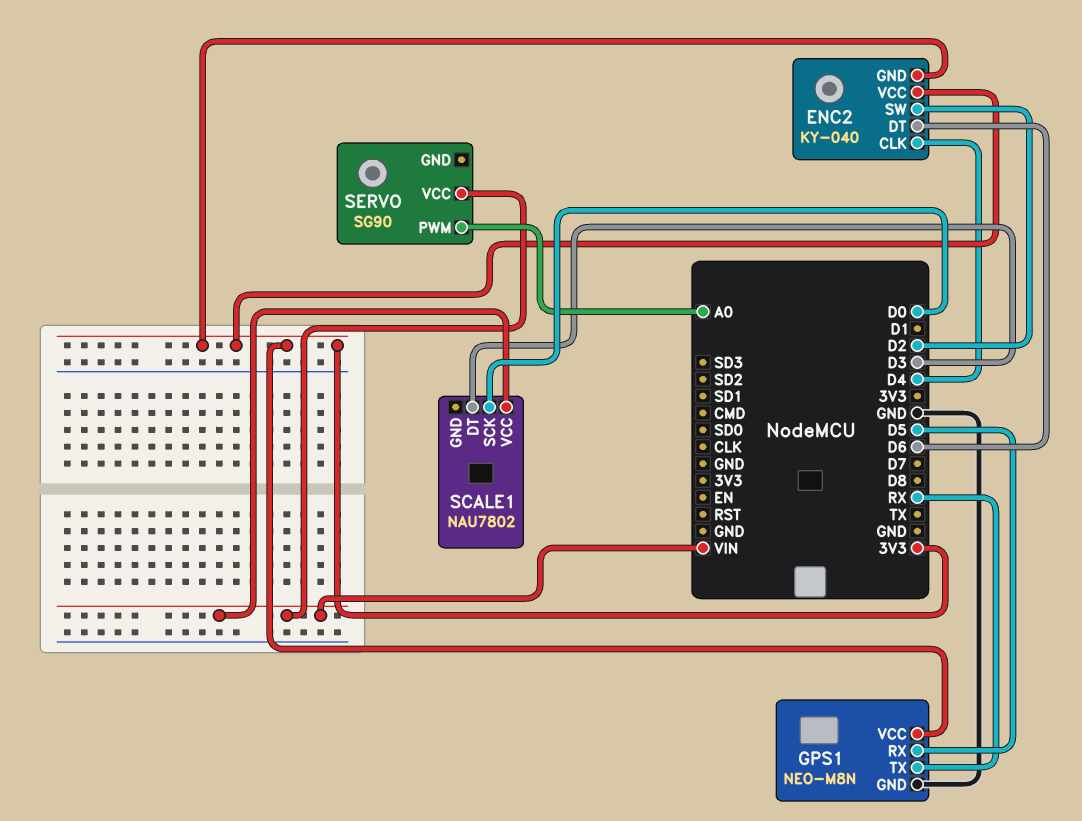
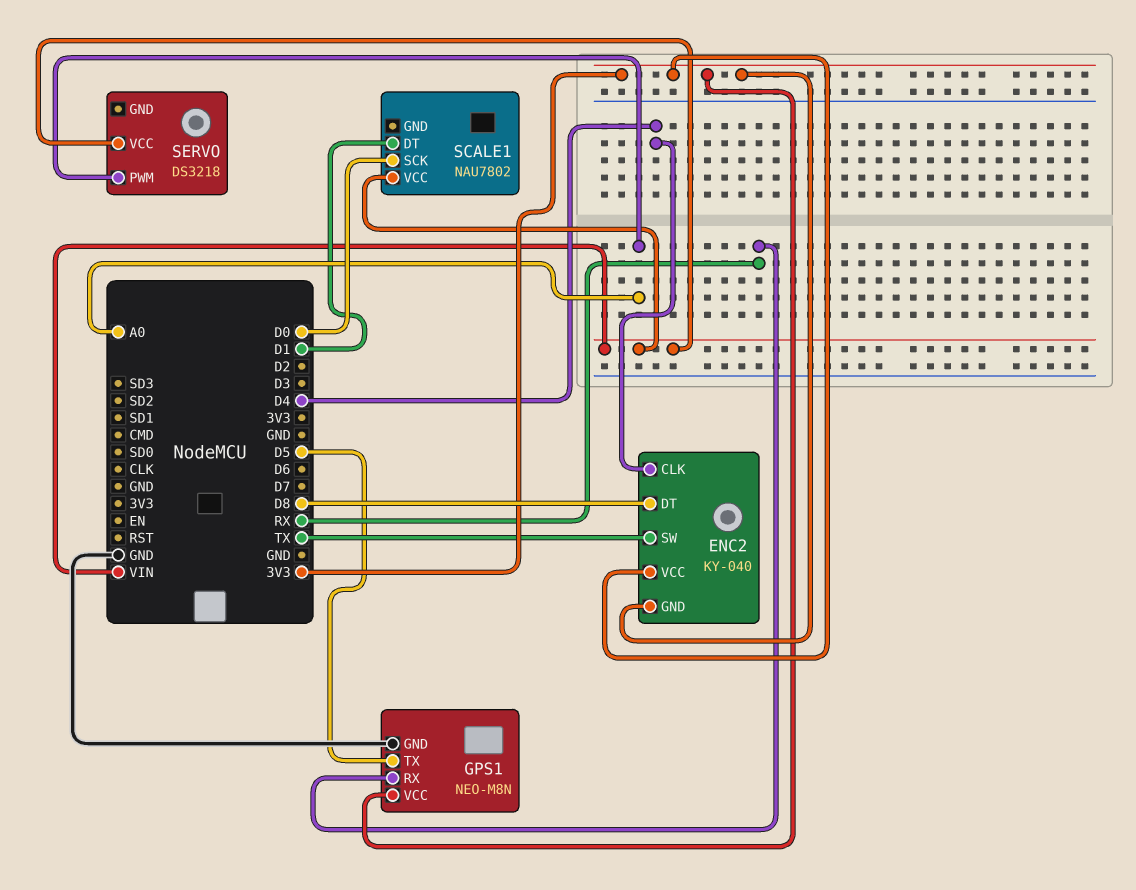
ENC2 pin DT: D6 -> D8
ENC2 pin SW: D2 -> TX
GPS1 pin RX: D5 -> RX
GPS1 pin TX: RX -> D5
SCALE1 pin DT: D3 -> D1
SERVO: SG90 -> DS3218

